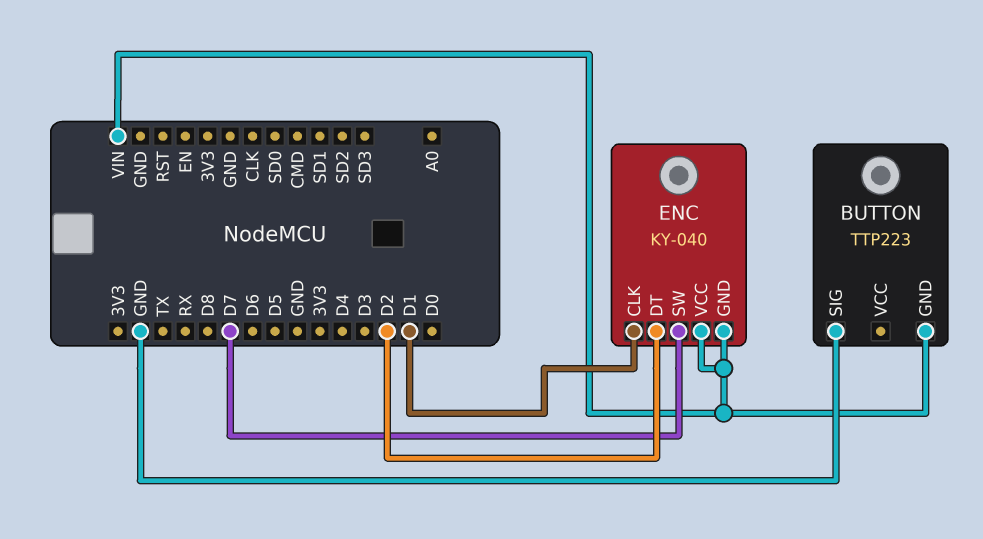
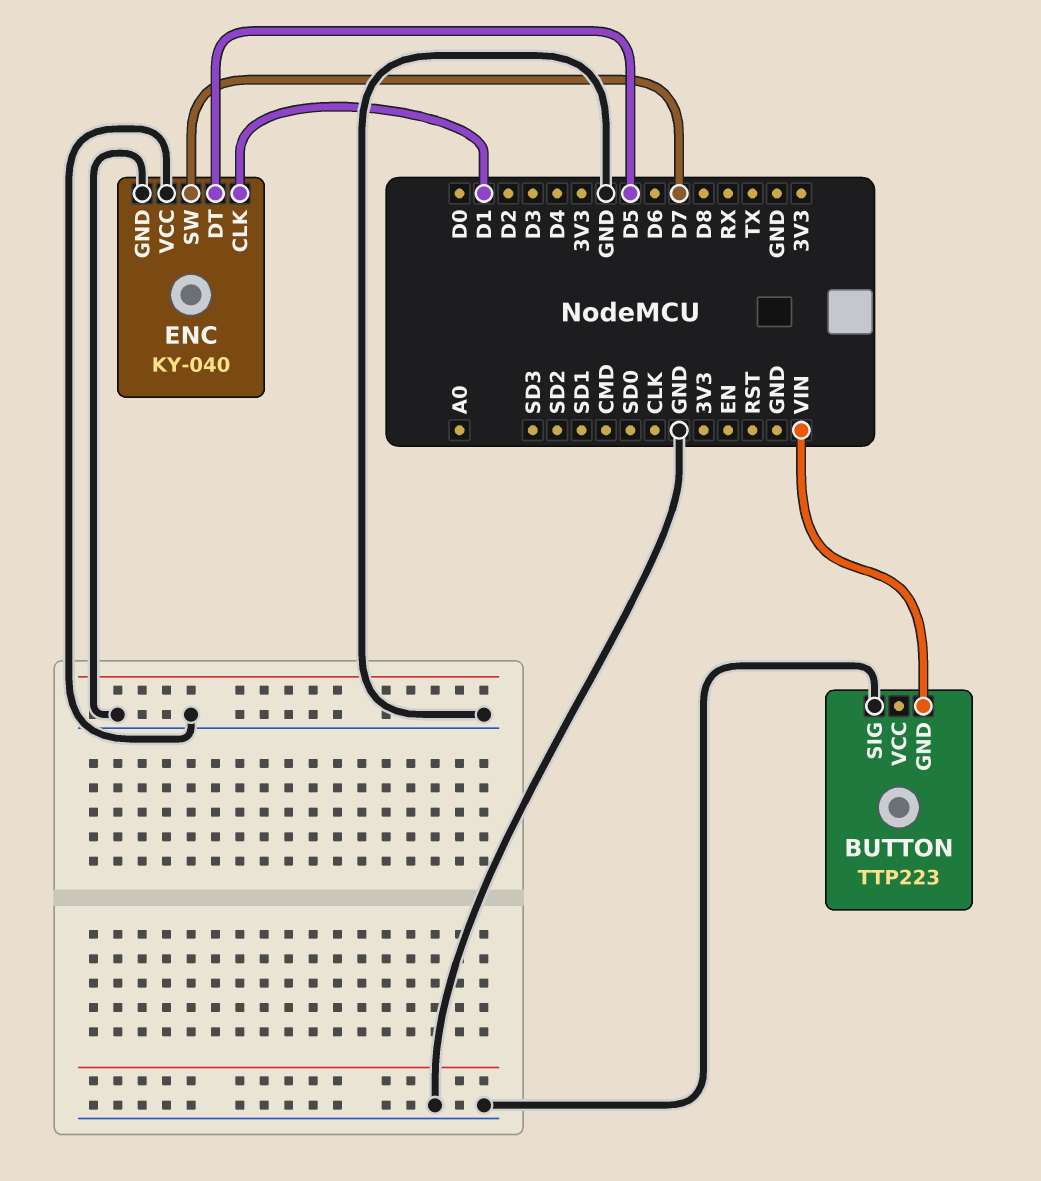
ENC pin DT: D2 -> D5
ENC pin GND: VIN -> GND
ENC pin VCC: VIN -> GND

